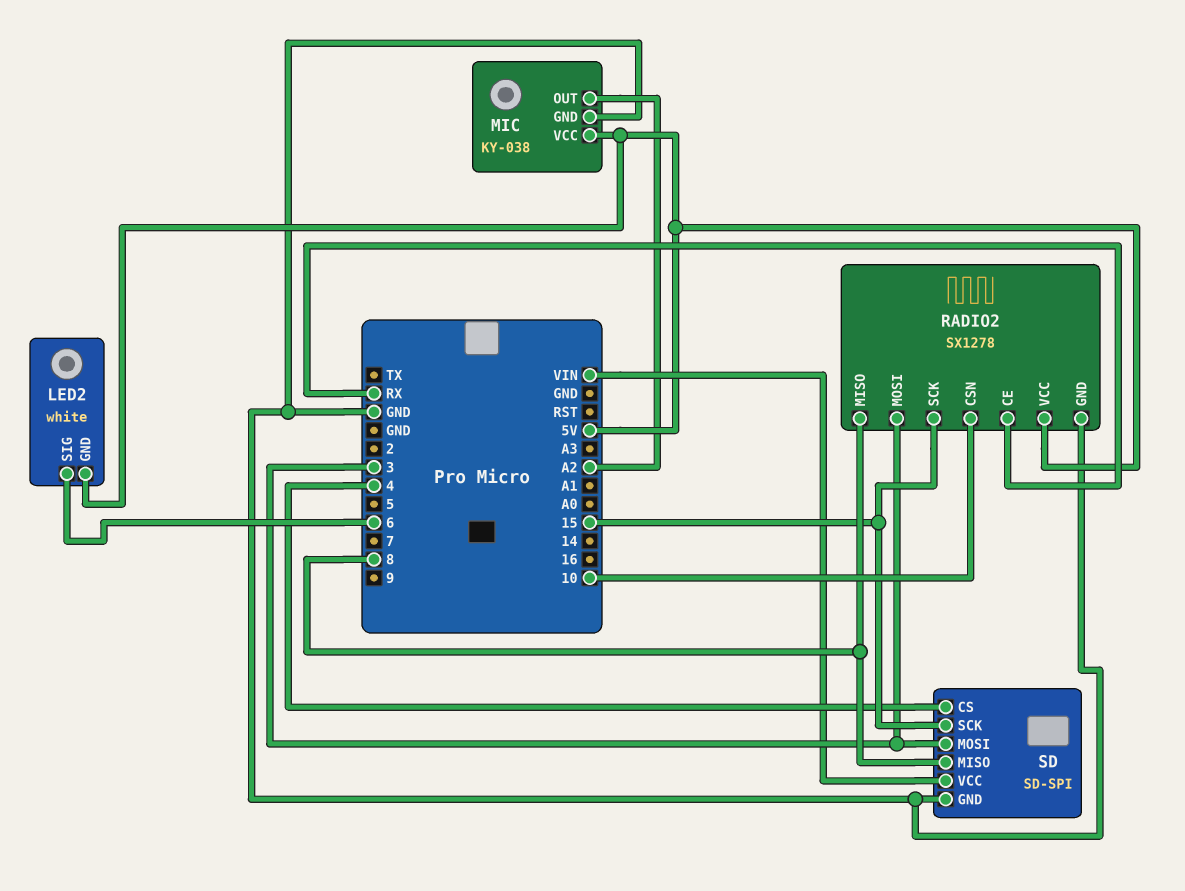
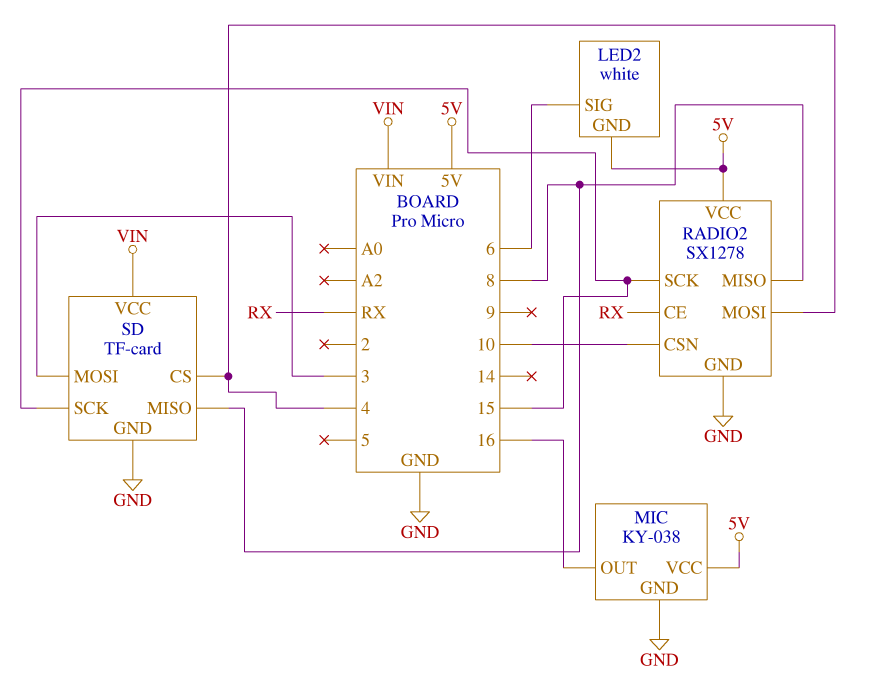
MIC pin OUT: A2 -> 16
RADIO2 pin MOSI: 3 -> 4
SD: SD-SPI -> TF-card

